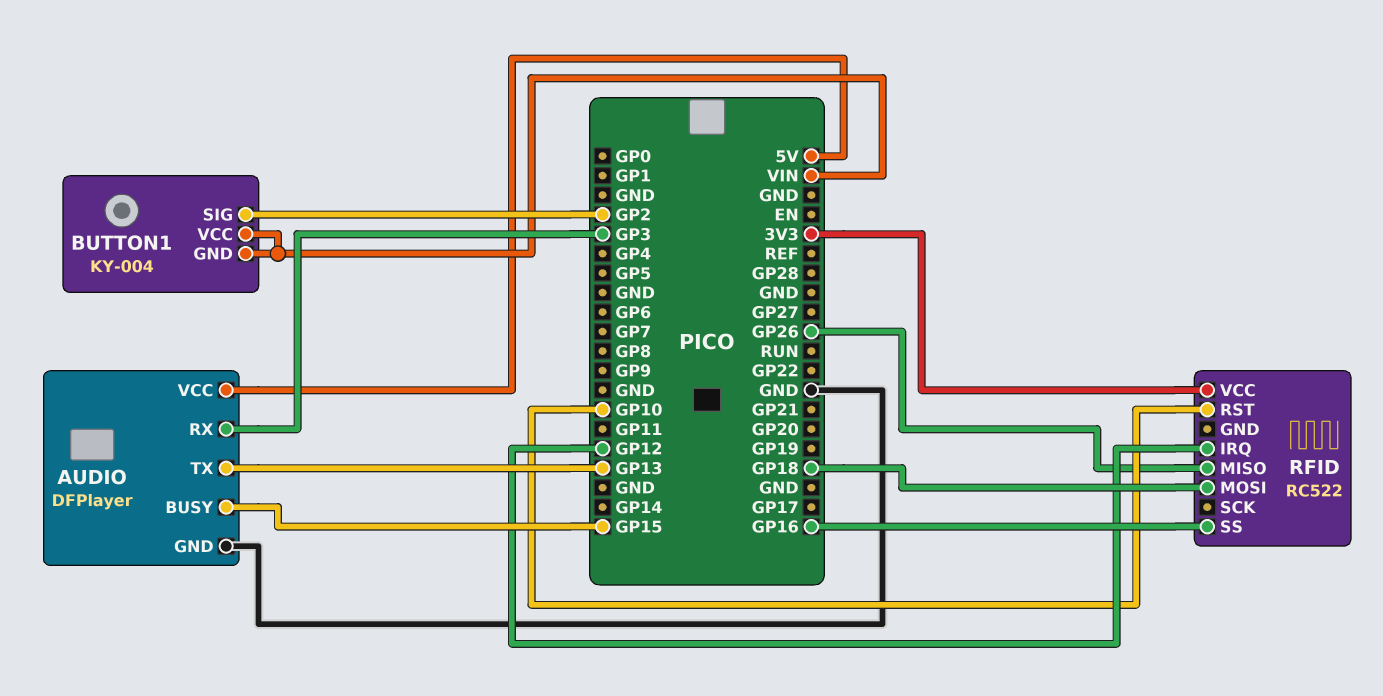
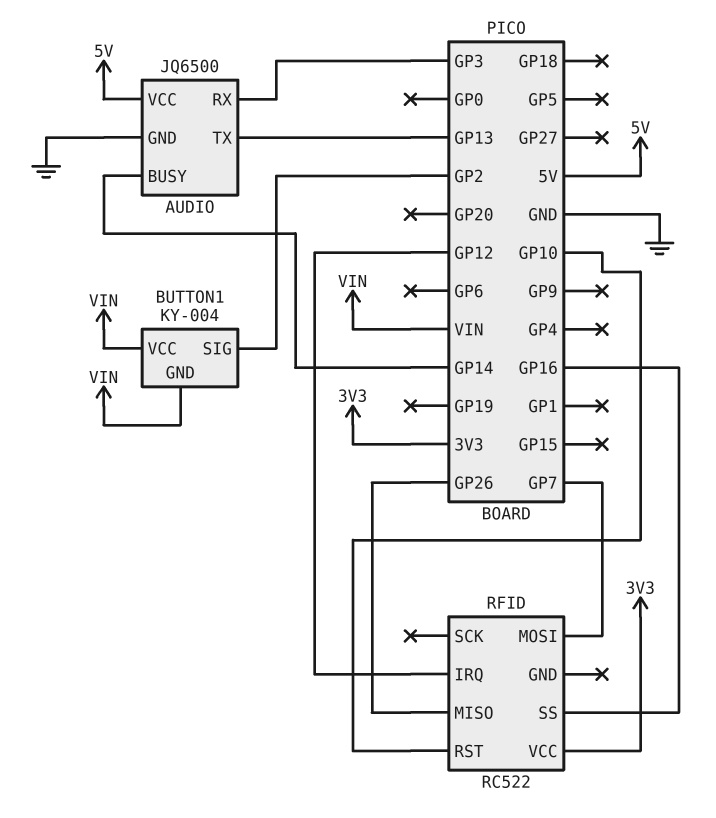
AUDIO: DFPlayer -> JQ6500
AUDIO pin BUSY: GP15 -> GP14
RFID pin MOSI: GP18 -> GP7

